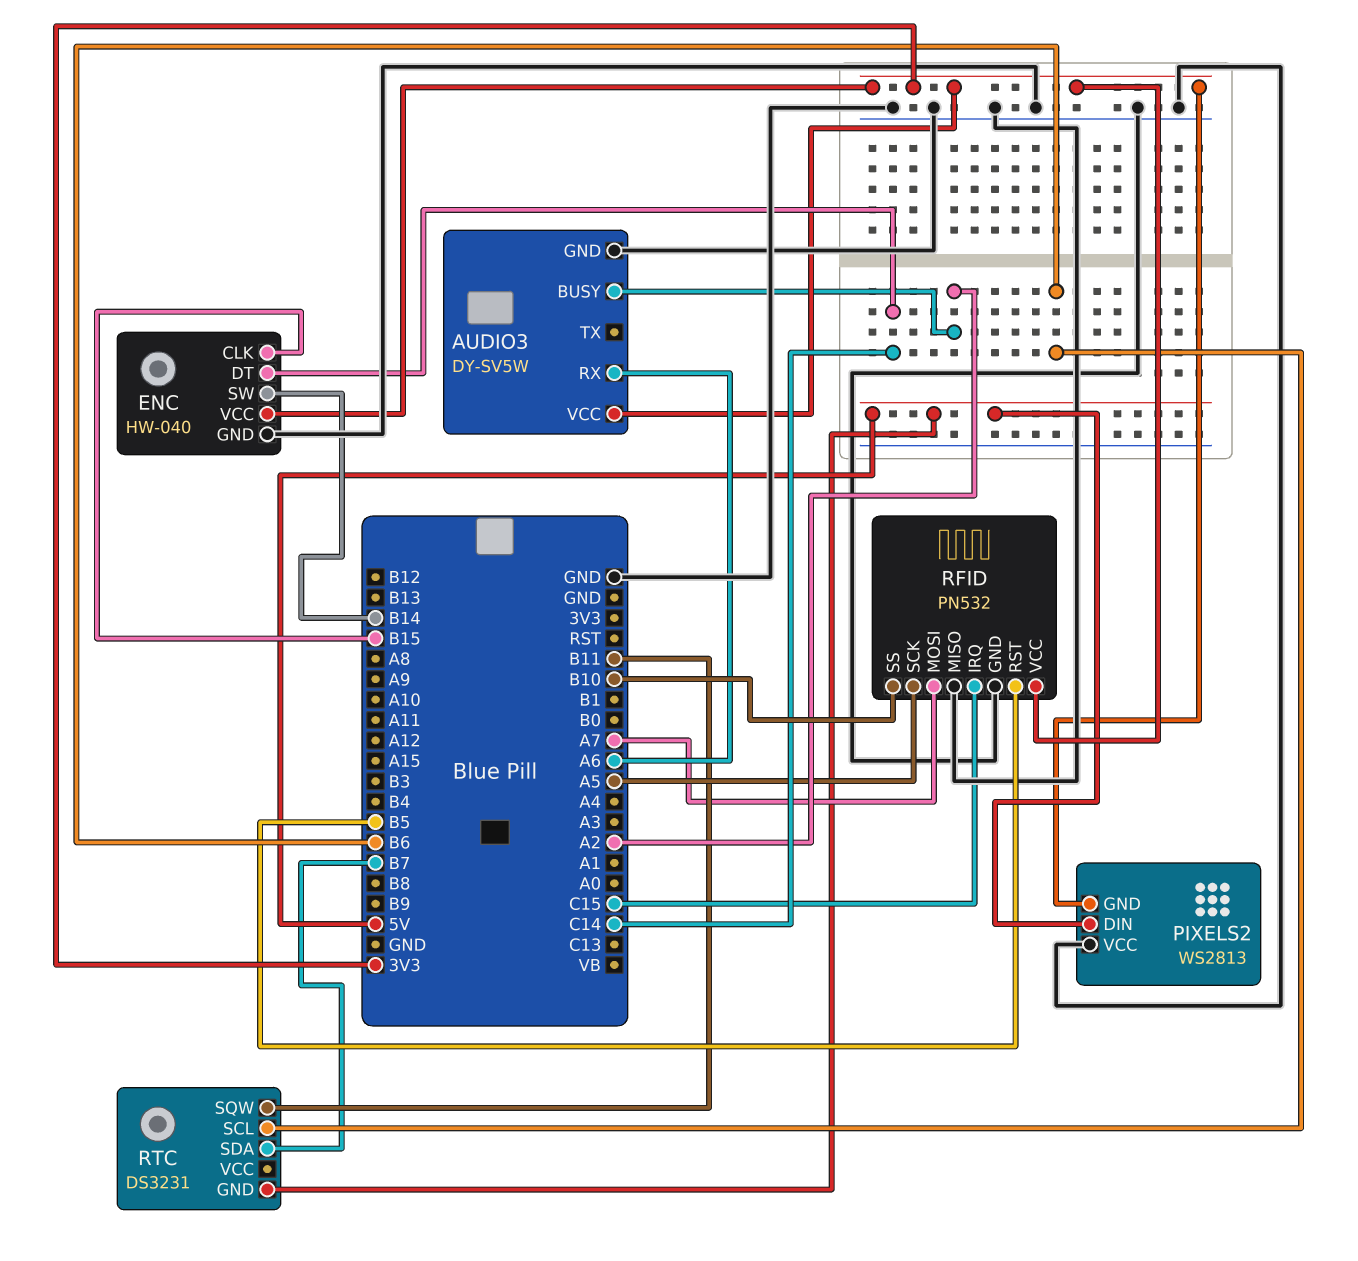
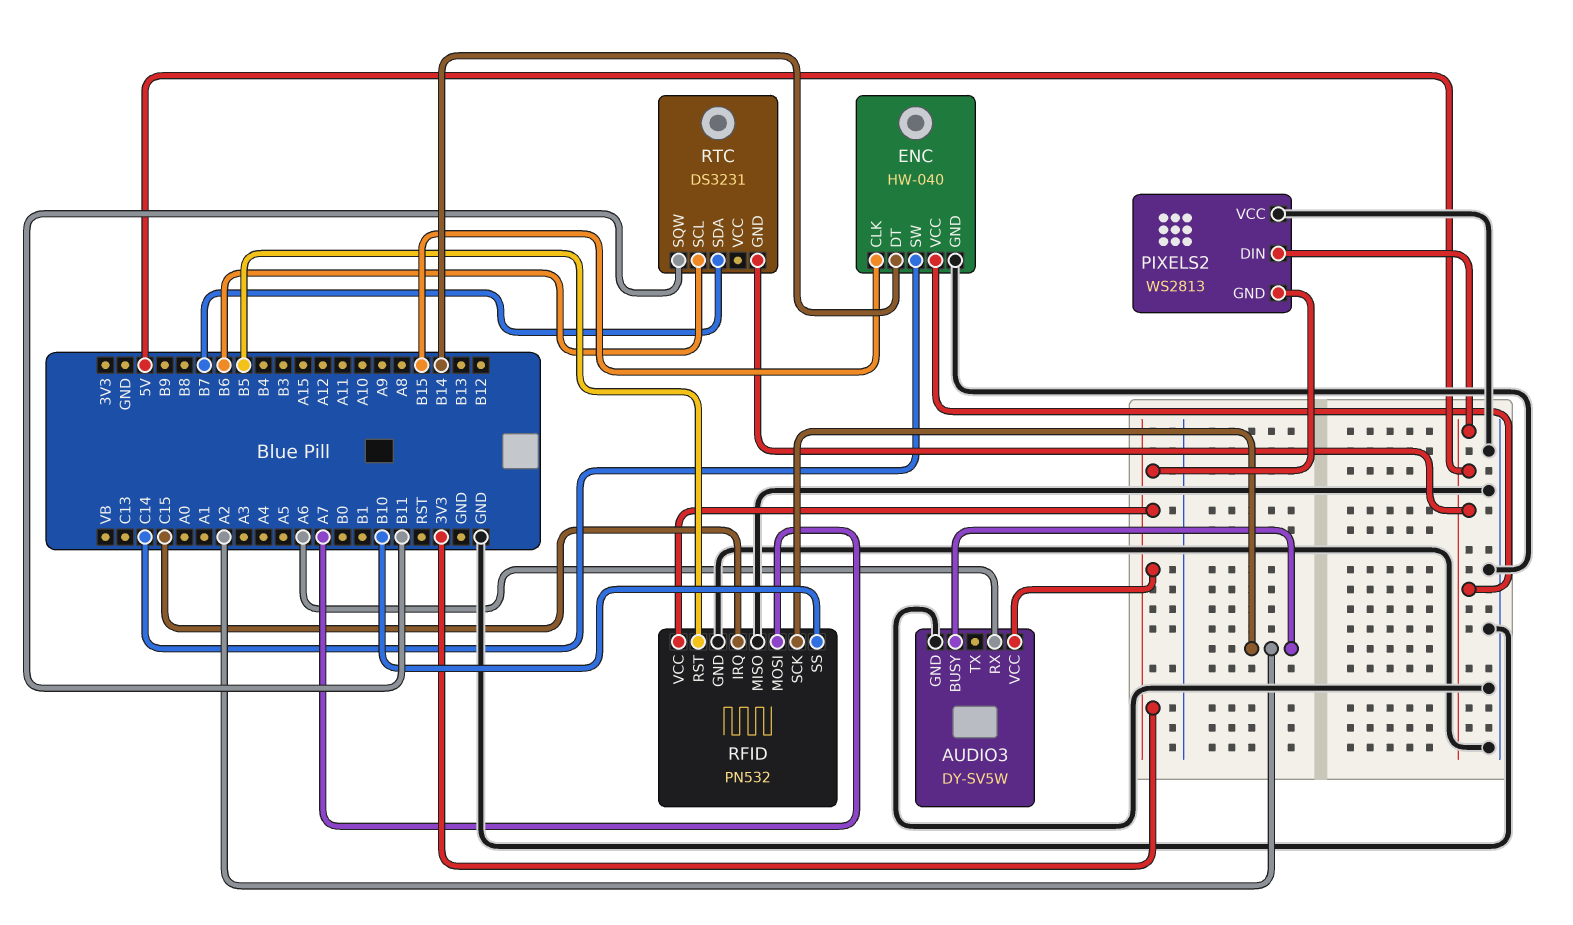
ENC pin DT: C14 -> B14
ENC pin SW: B14 -> C14
ENC pin VCC: 3V3 -> 5V
RFID pin SCK: A5 -> A2

